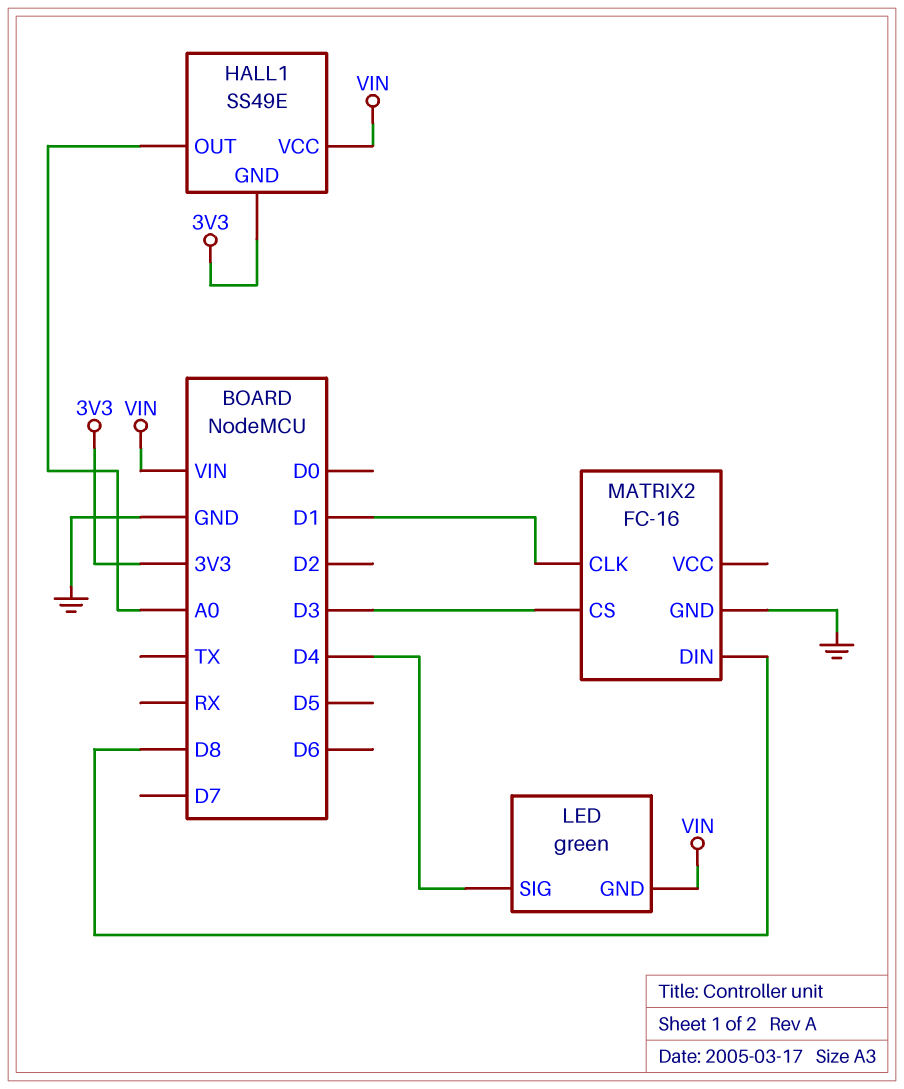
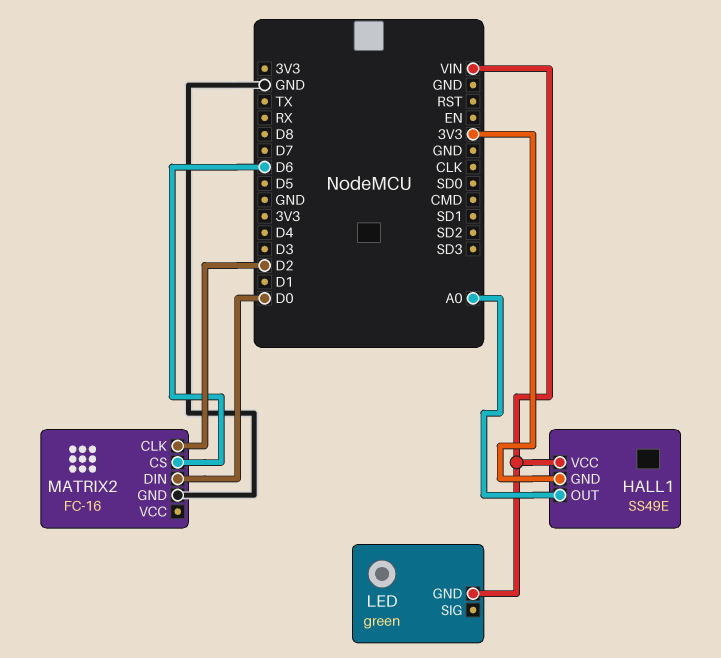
LED pin SIG: D4 -> none
MATRIX2 pin CLK: D1 -> D2
MATRIX2 pin CS: D3 -> D6
MATRIX2 pin DIN: D8 -> D0

